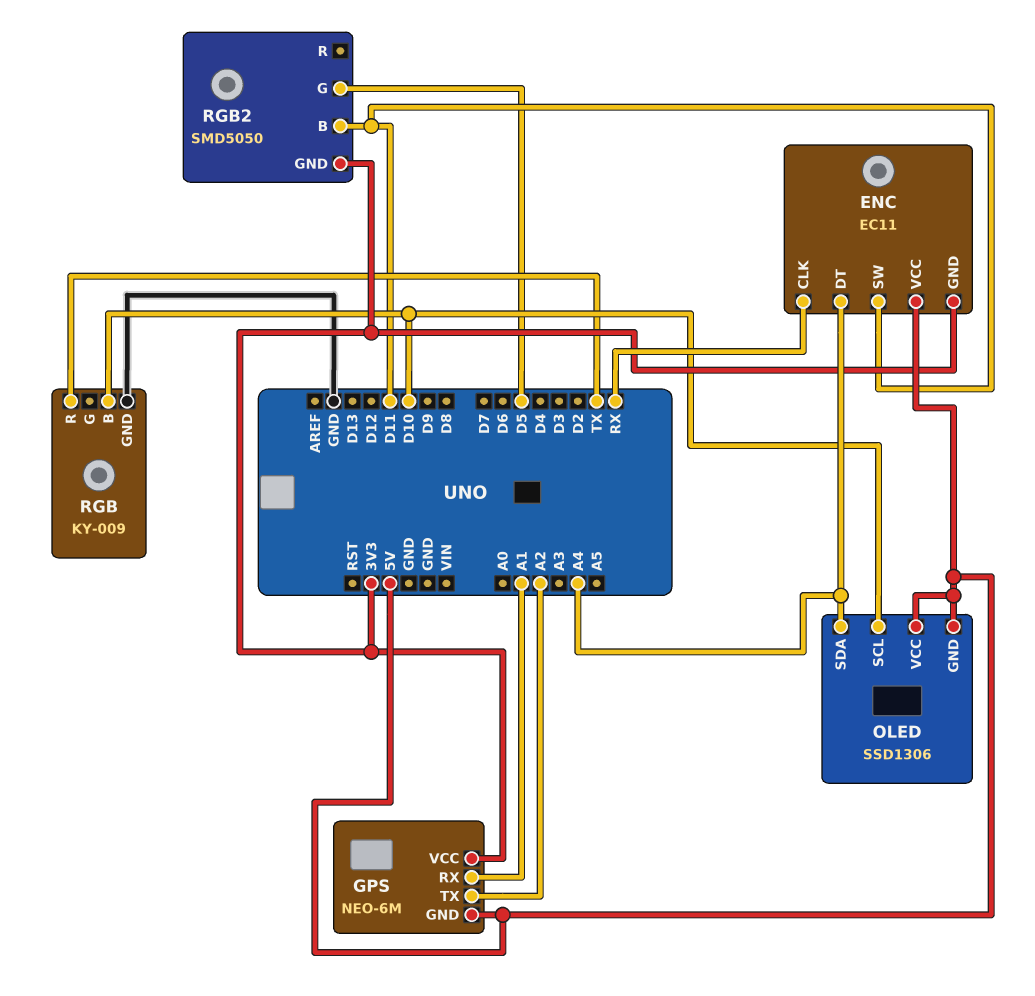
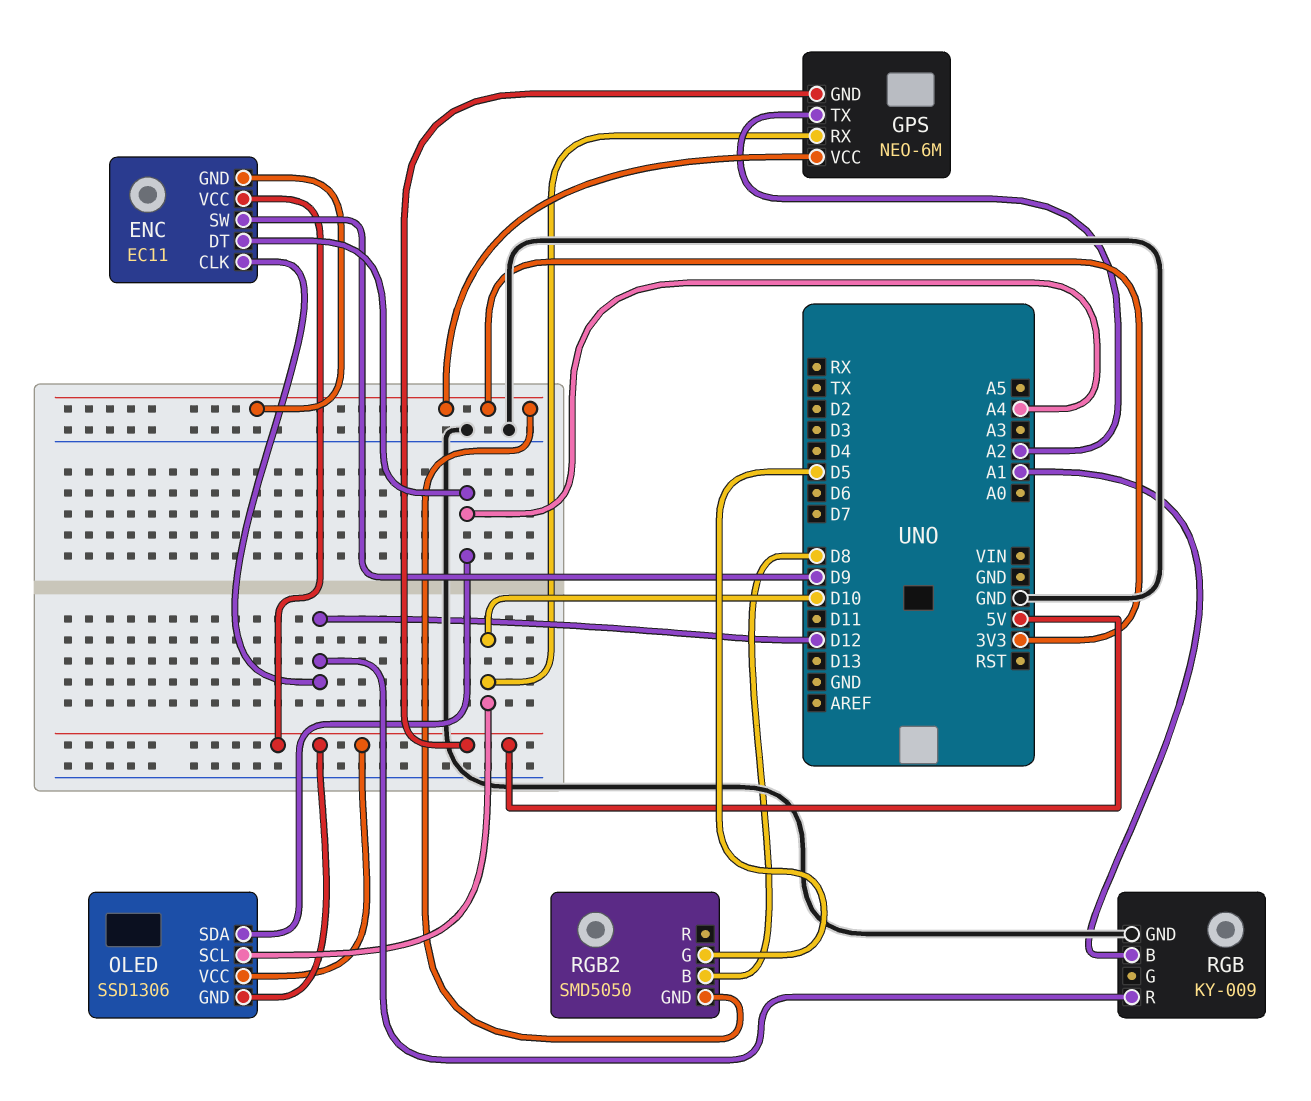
ENC pin CLK: RX -> D12
ENC pin SW: D11 -> D9
GPS pin RX: A1 -> D10
RGB pin B: D10 -> A1
RGB pin R: TX -> D12
RGB2 pin B: D11 -> D8

